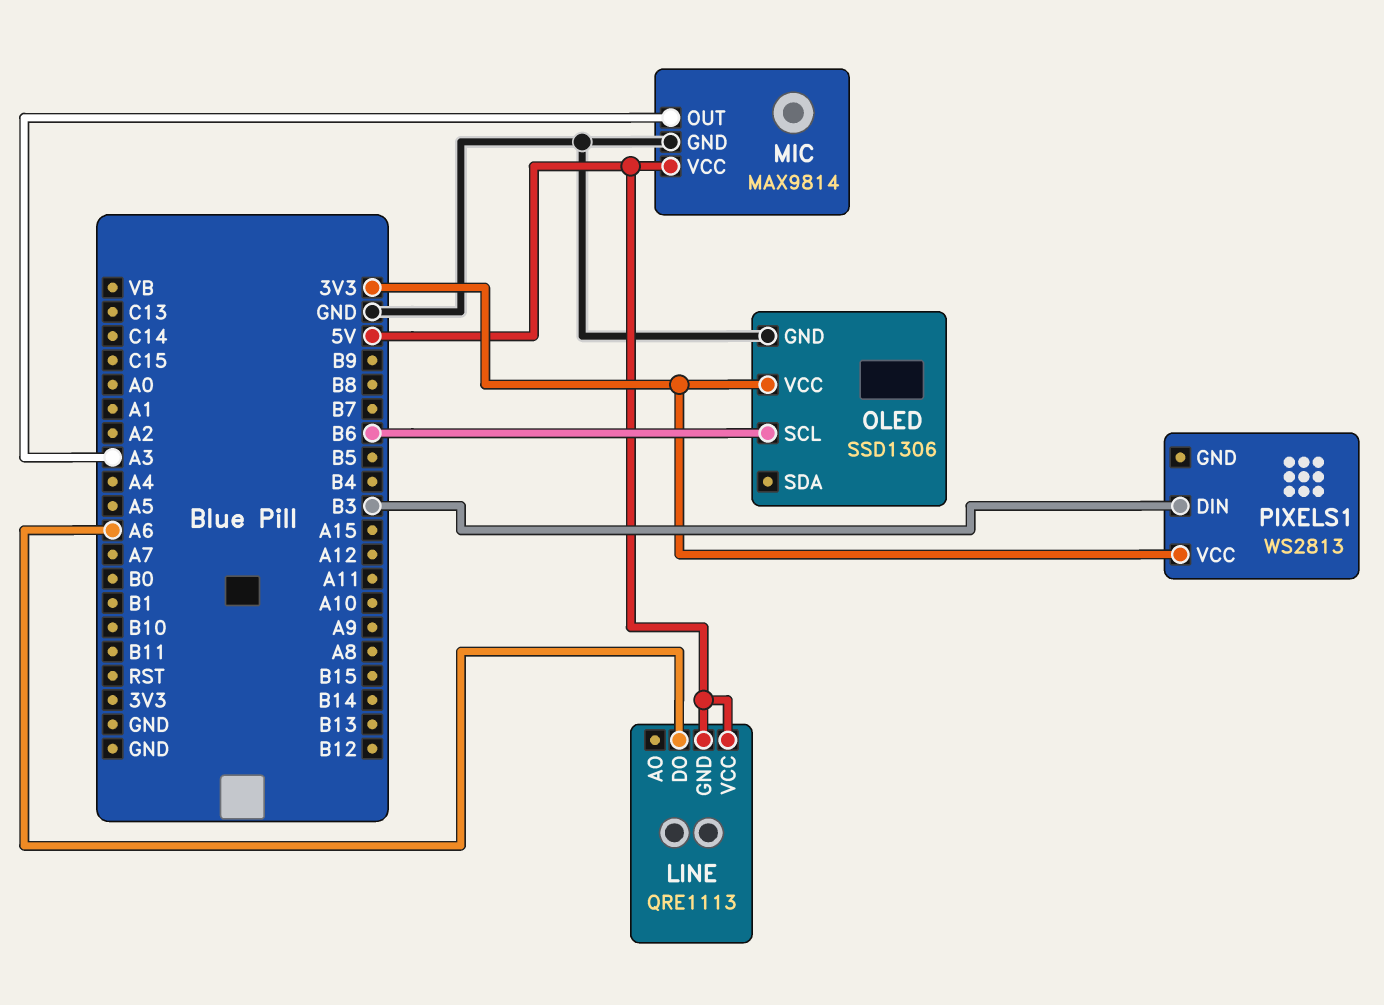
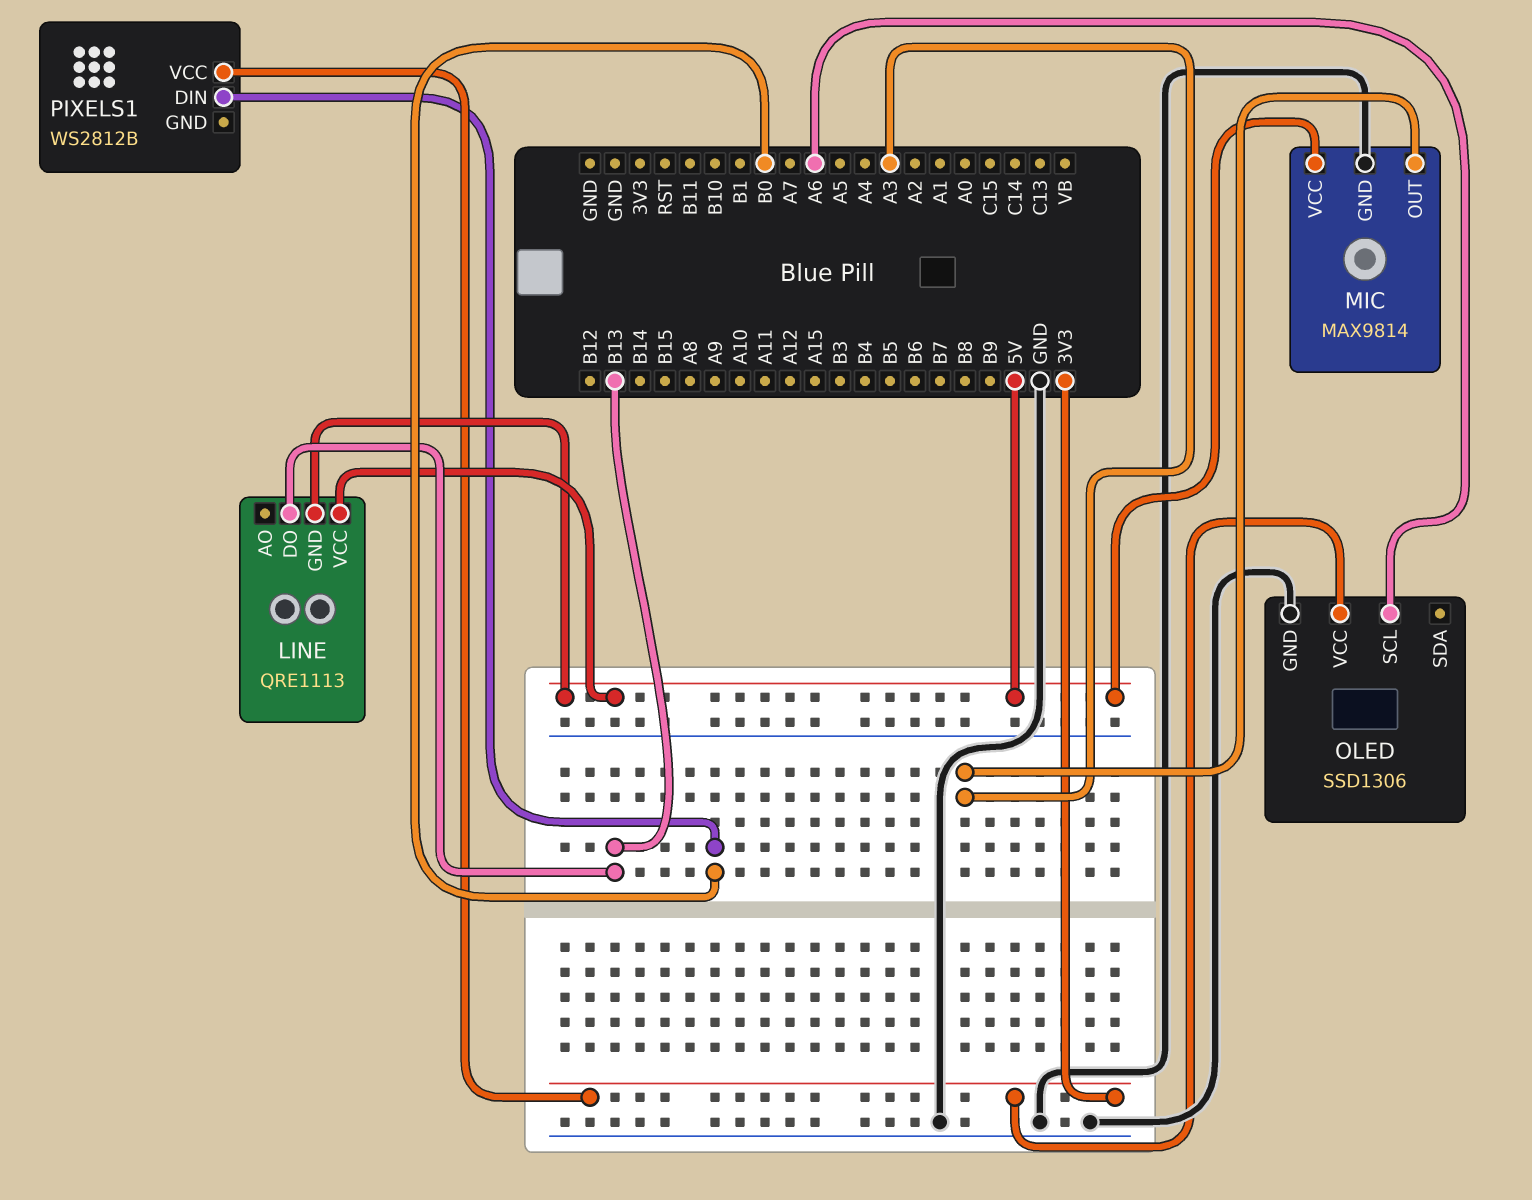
LINE pin DO: A6 -> B13
OLED pin SCL: B6 -> A6
PIXELS1: WS2813 -> WS2812B
PIXELS1 pin DIN: B3 -> B0

